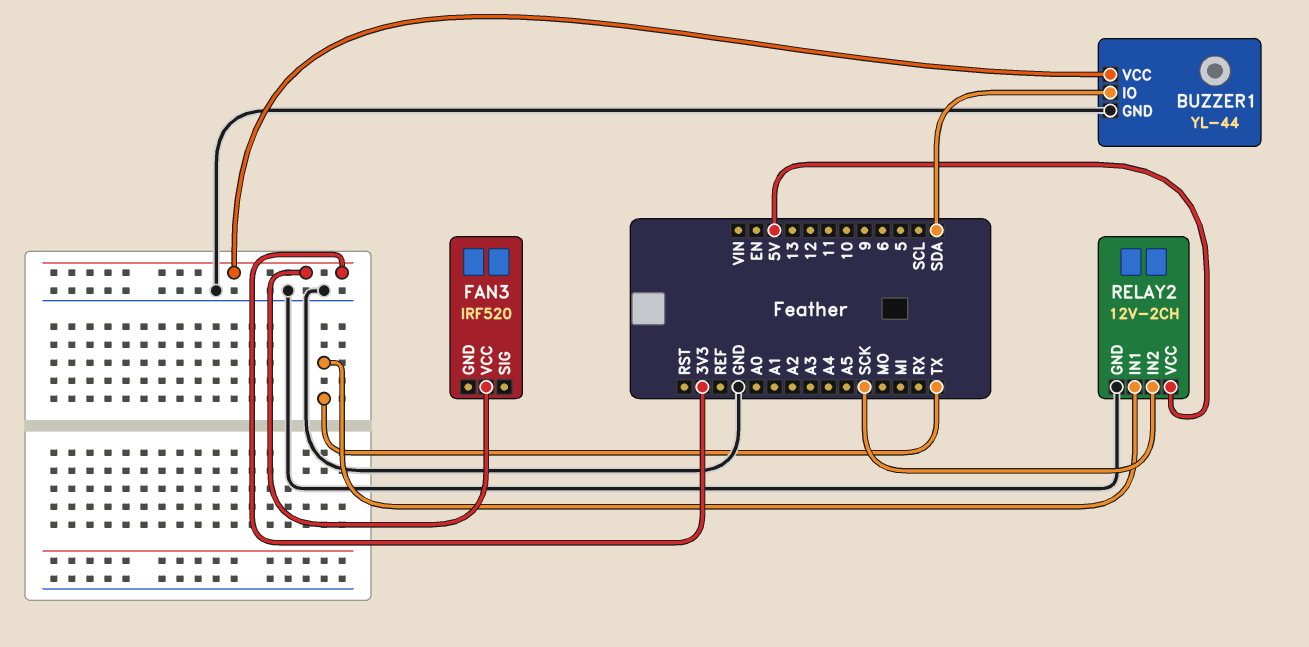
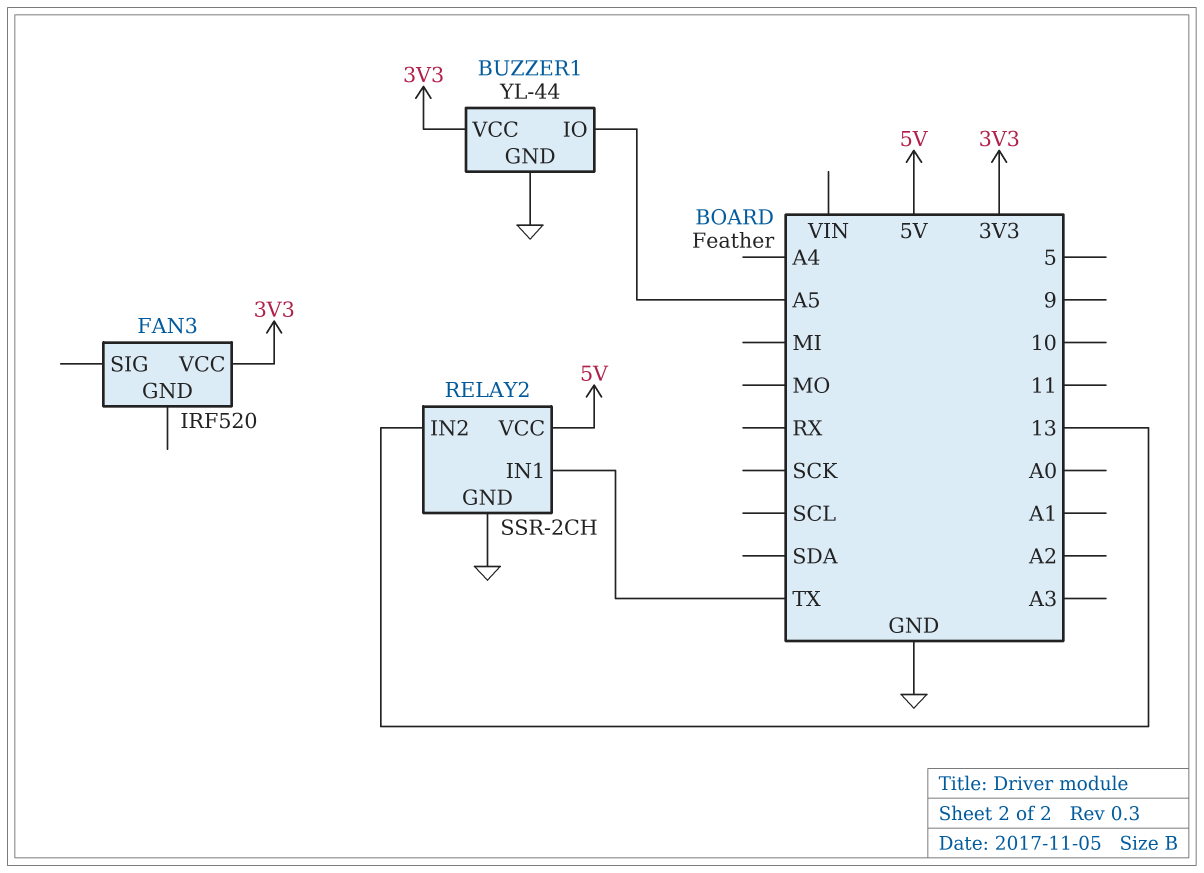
BUZZER1 pin IO: SDA -> A5
RELAY2: 12V-2CH -> SSR-2CH
RELAY2 pin IN2: SCK -> 13

